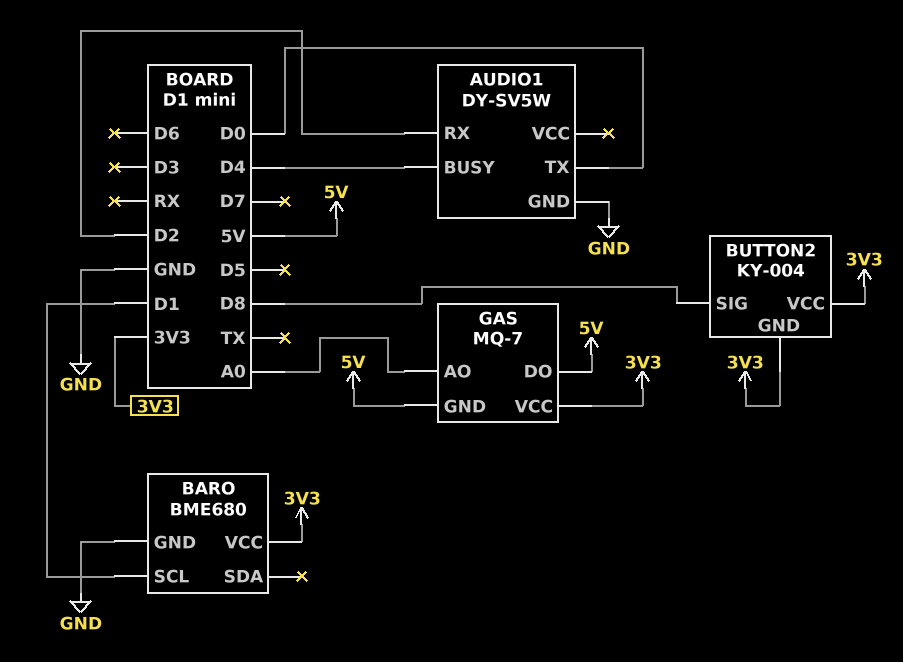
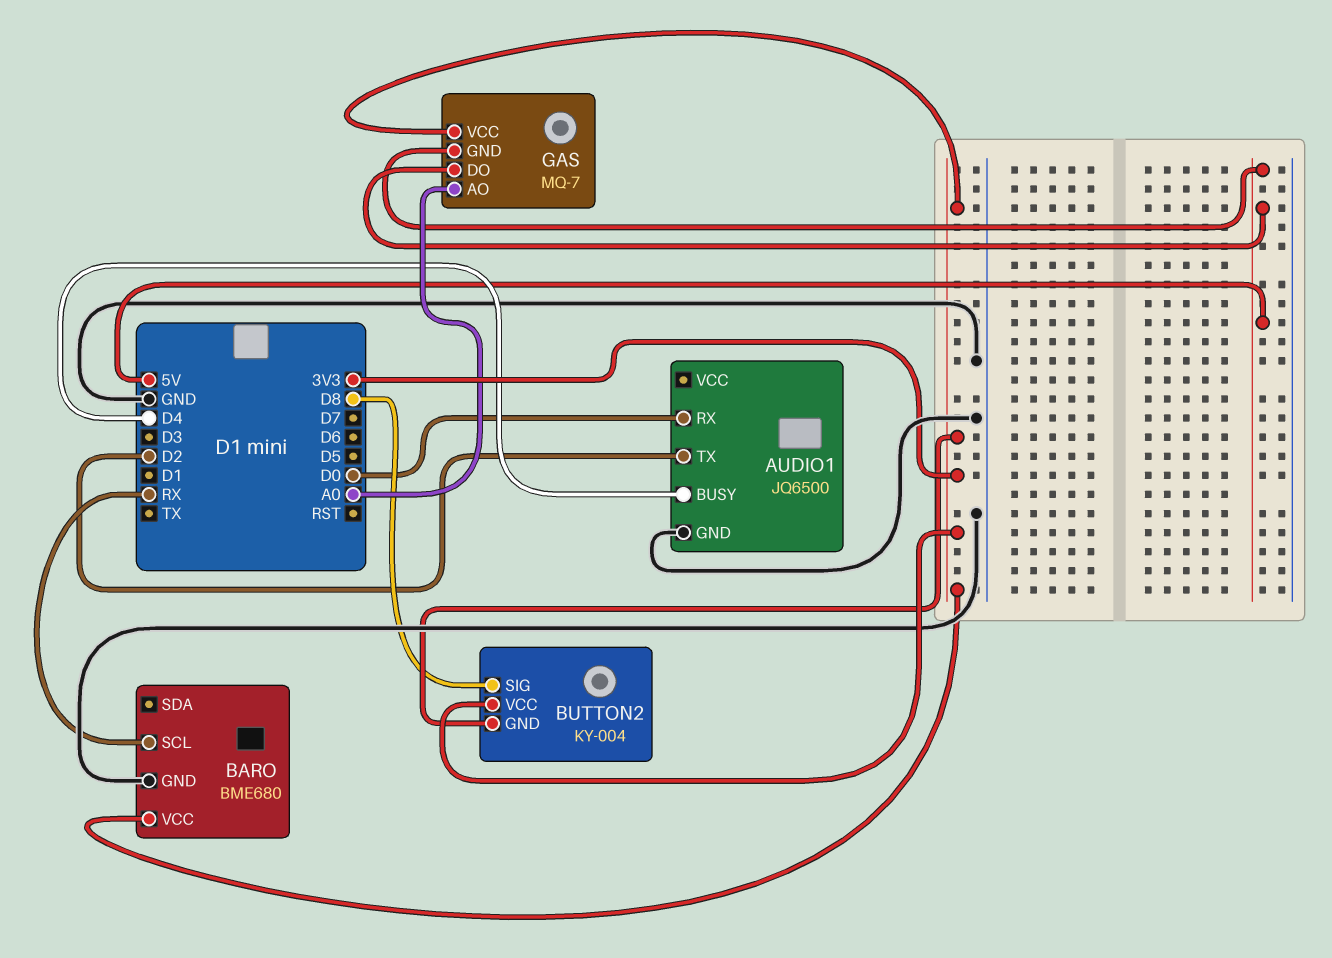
AUDIO1: DY-SV5W -> JQ6500
AUDIO1 pin RX: D2 -> D0
AUDIO1 pin TX: D0 -> D2
BARO pin SCL: D1 -> RX

